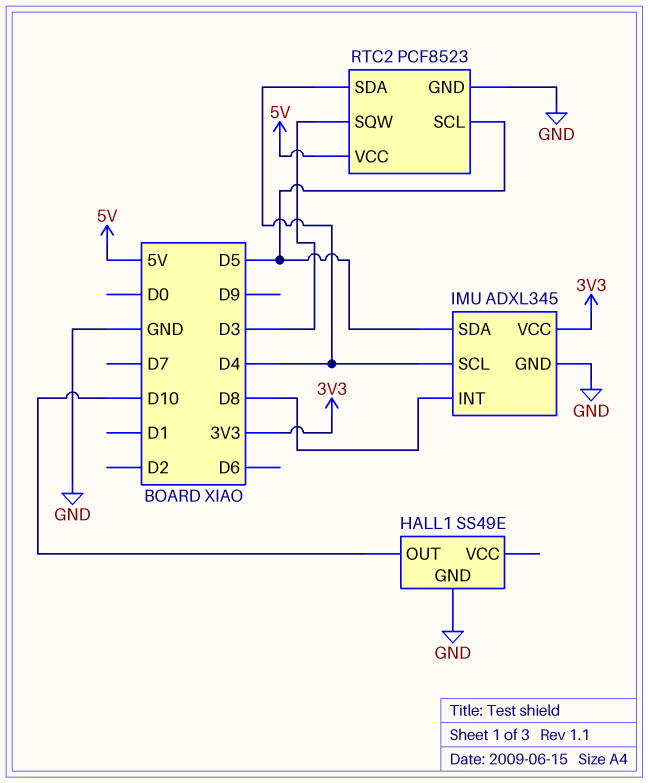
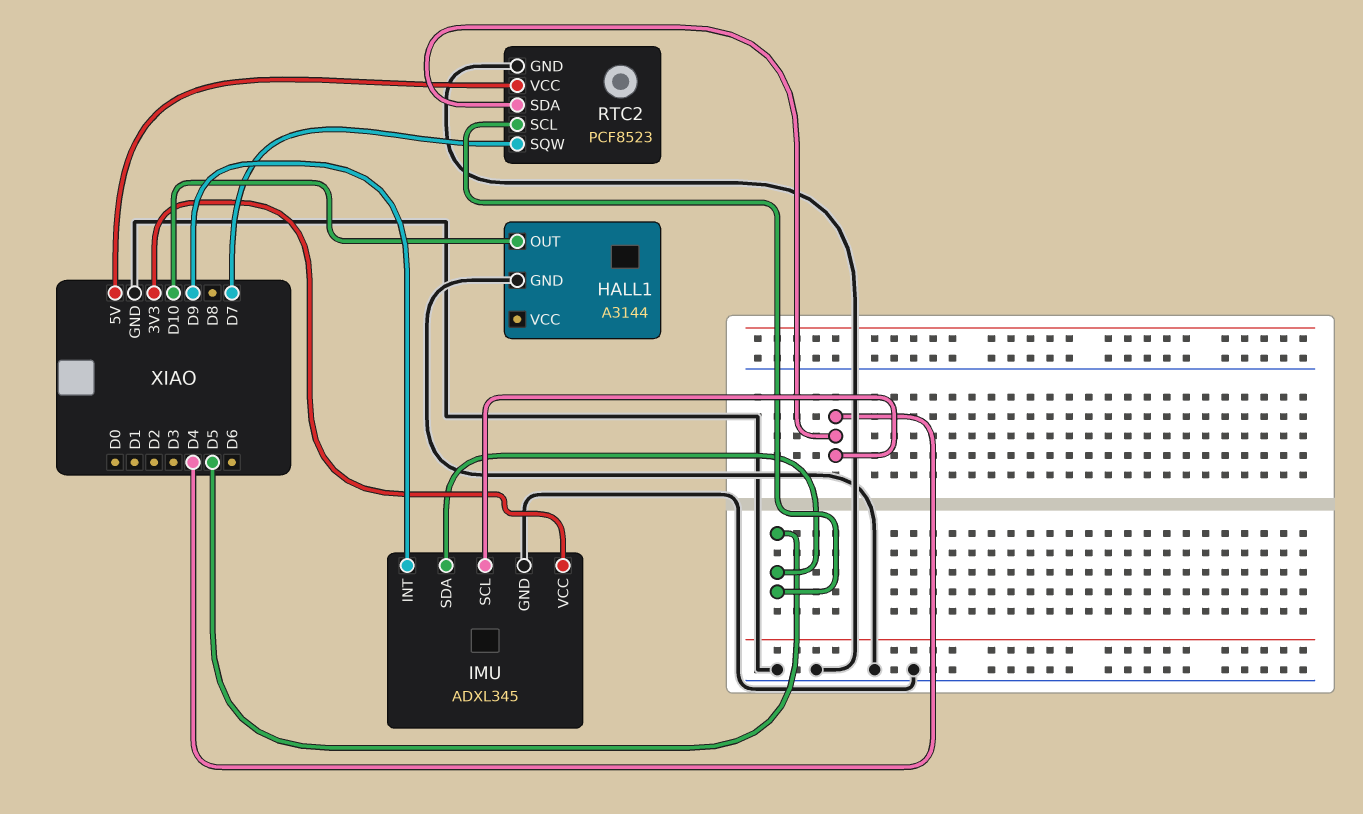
HALL1: SS49E -> A3144
IMU pin INT: D8 -> D9
RTC2 pin SQW: D3 -> D7

